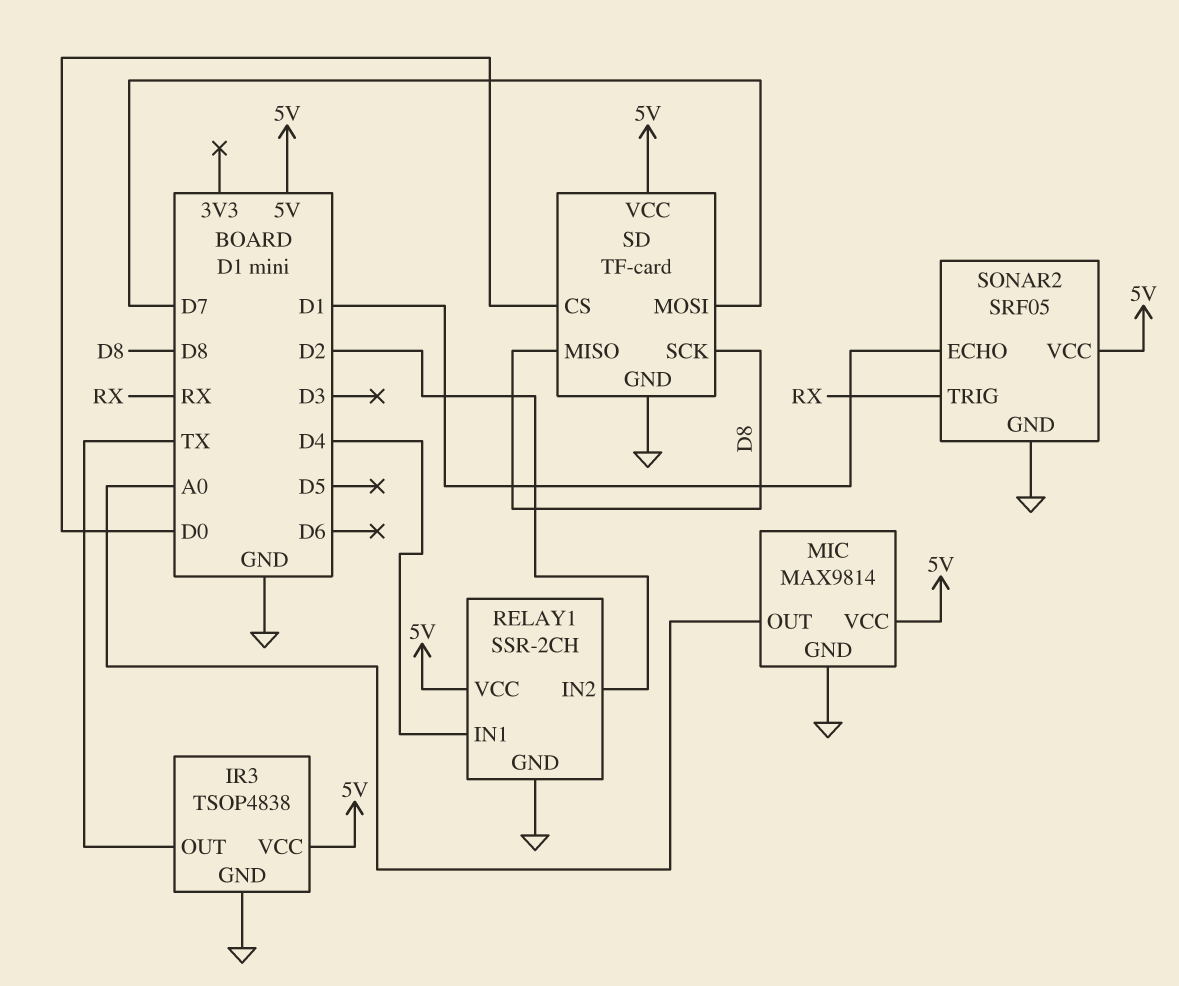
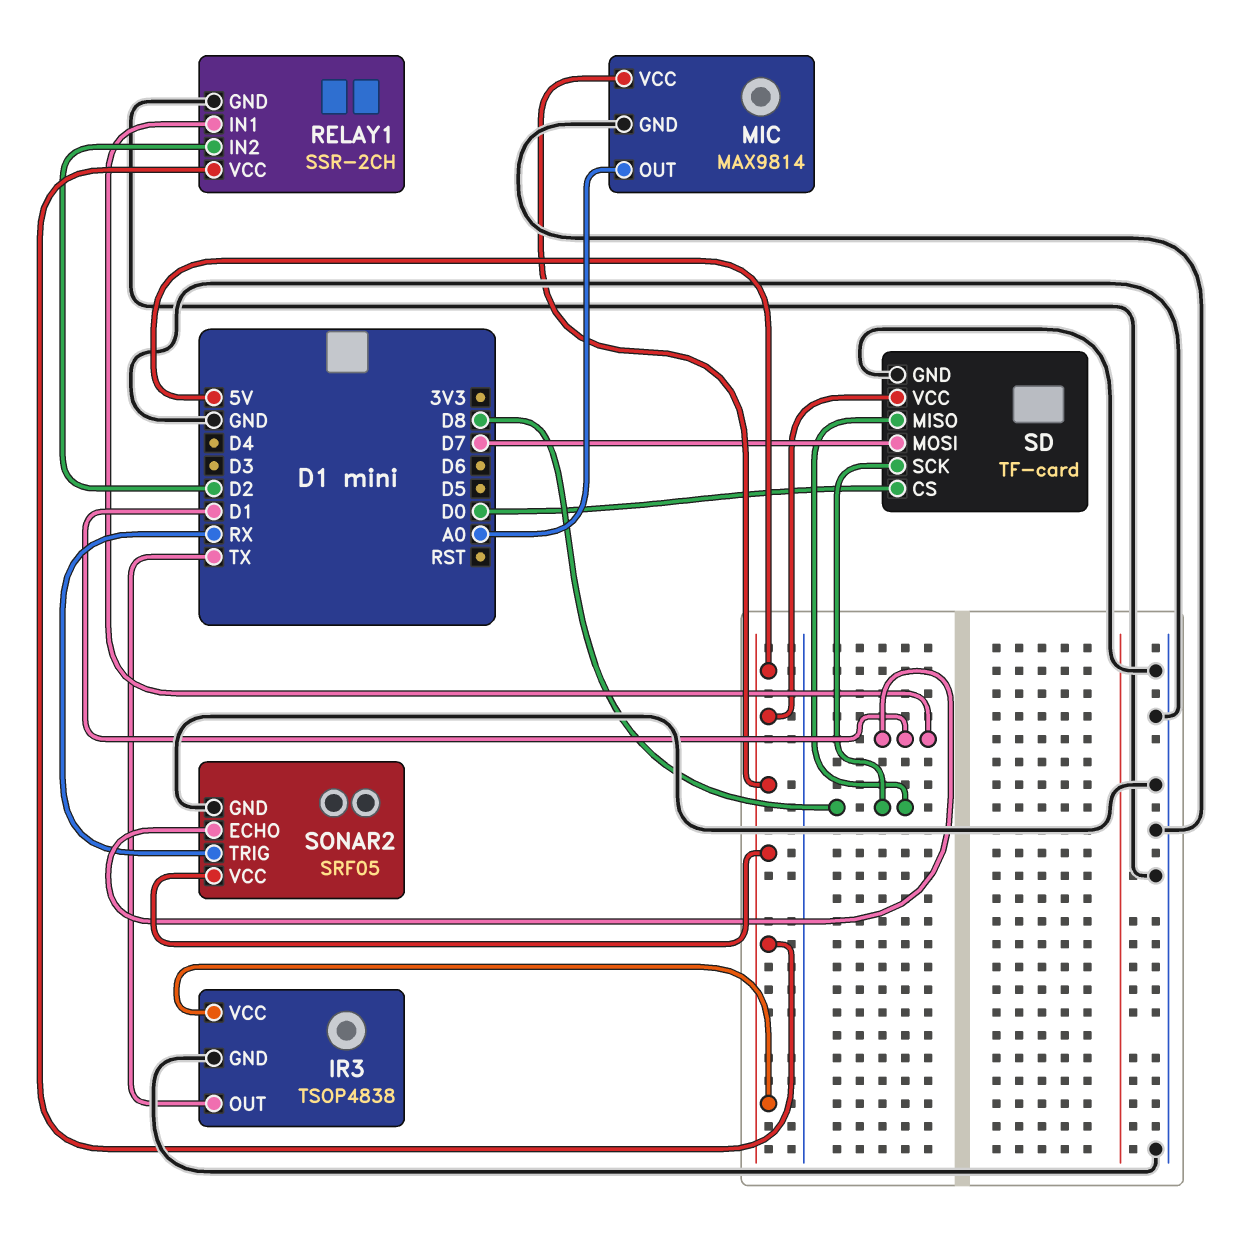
RELAY1 pin IN1: D4 -> D1

